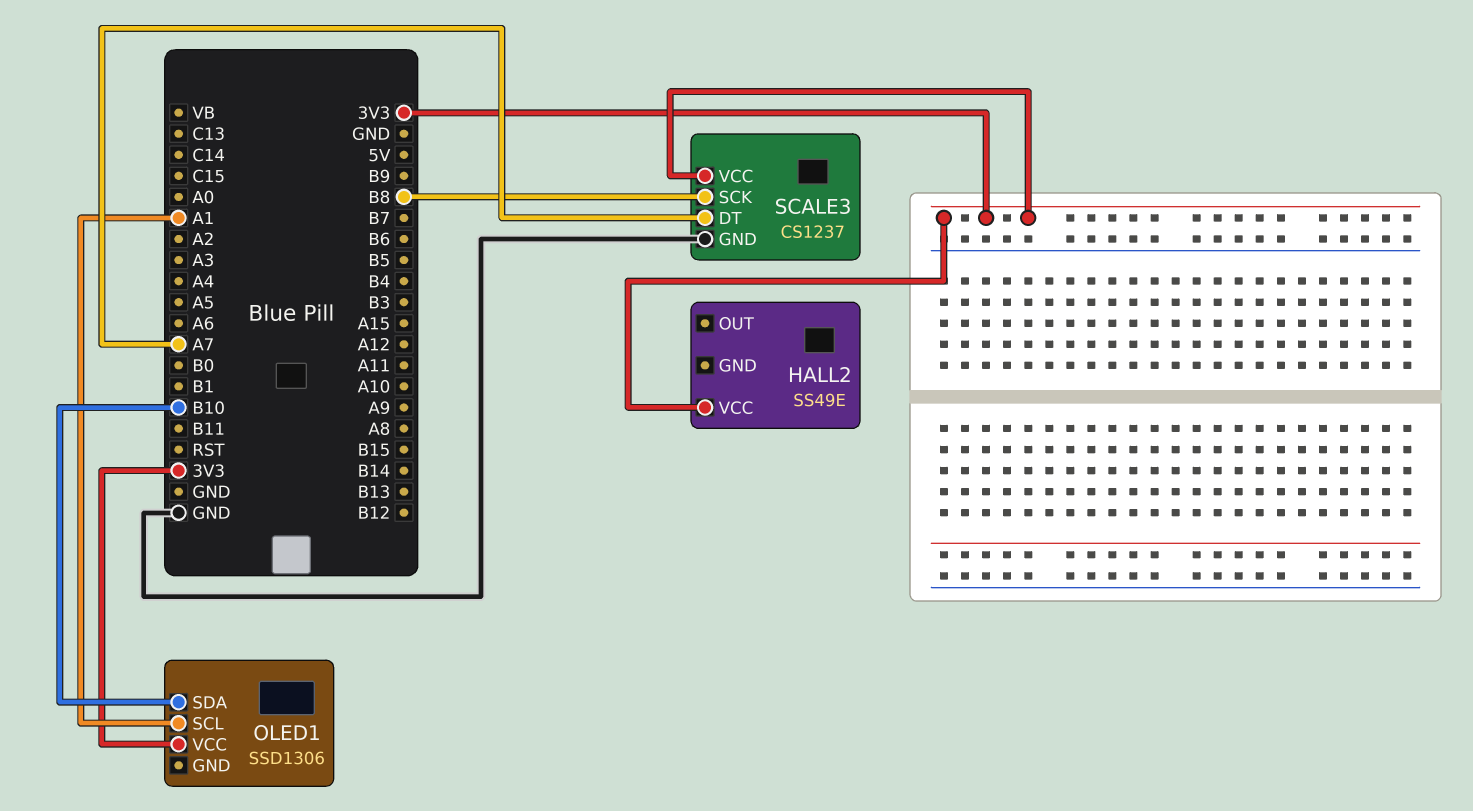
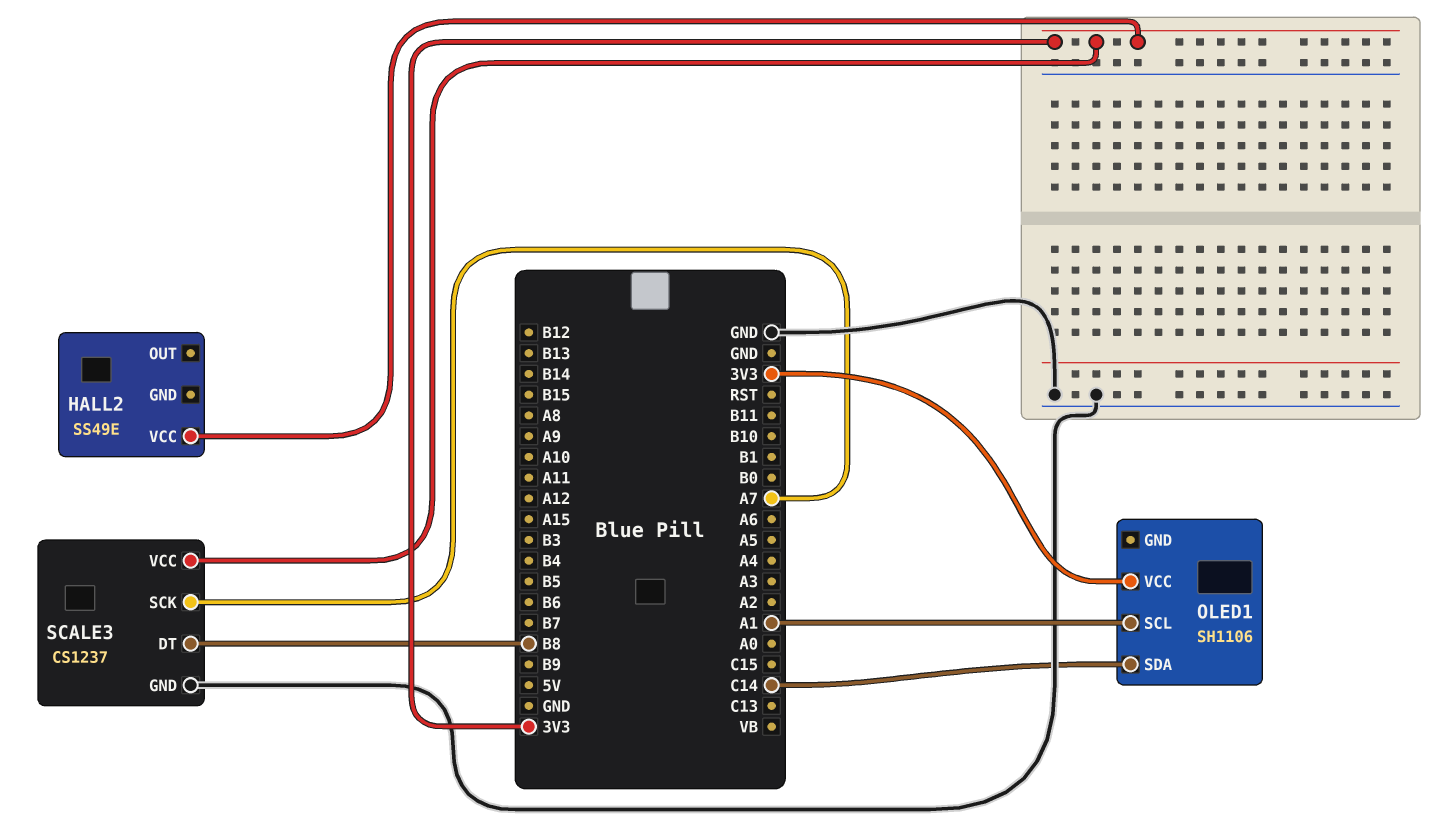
OLED1: SSD1306 -> SH1106
OLED1 pin SDA: B10 -> C14
SCALE3 pin DT: A7 -> B8
SCALE3 pin SCK: B8 -> A7

